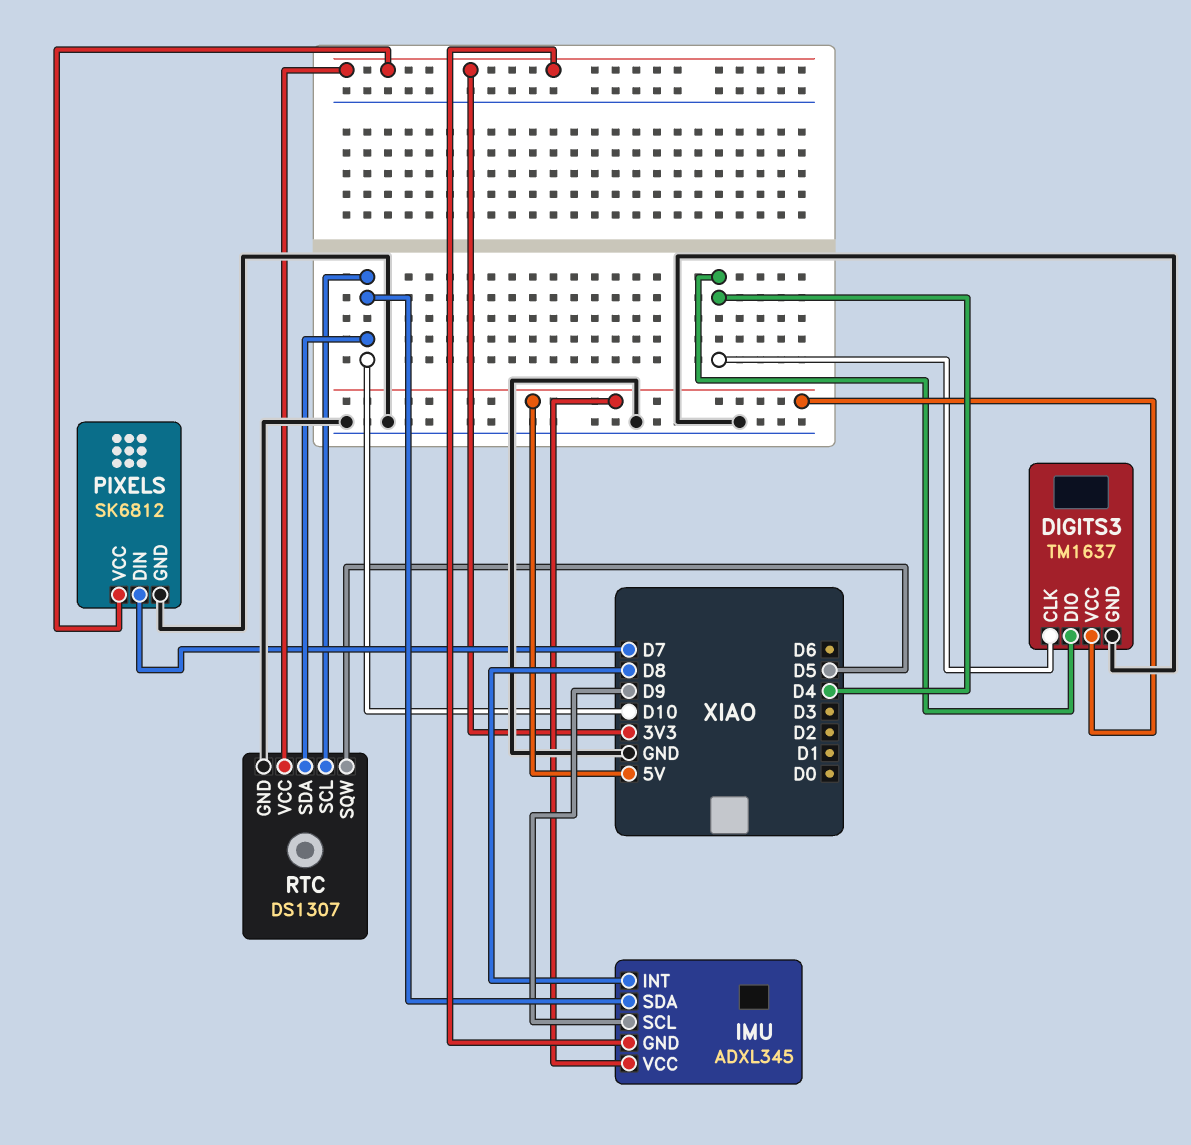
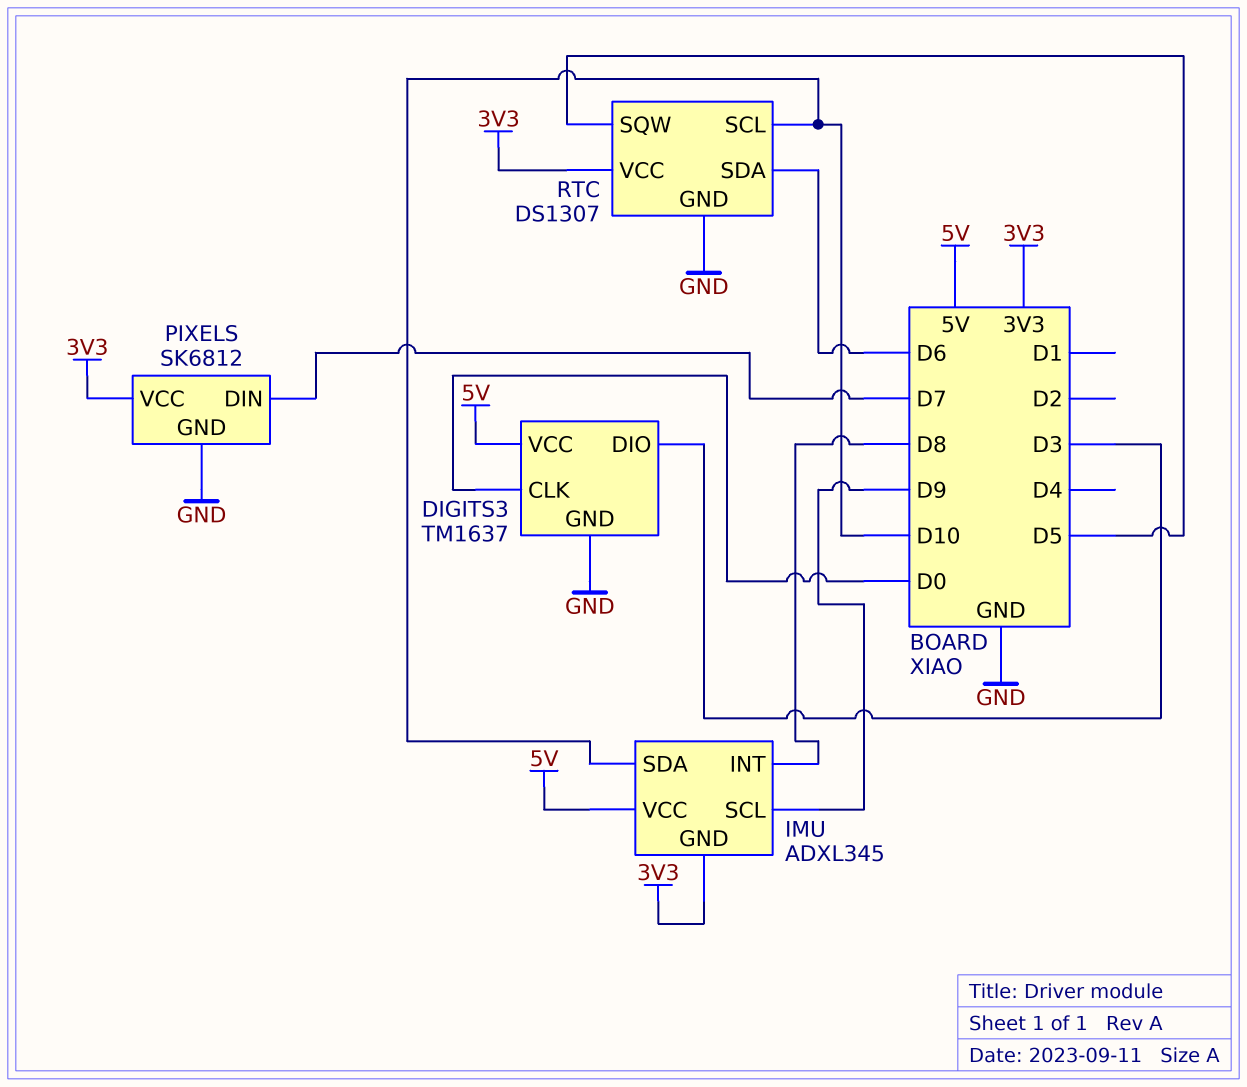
DIGITS3 pin CLK: D4 -> D0
DIGITS3 pin DIO: D4 -> D3
RTC pin SDA: D10 -> D6

